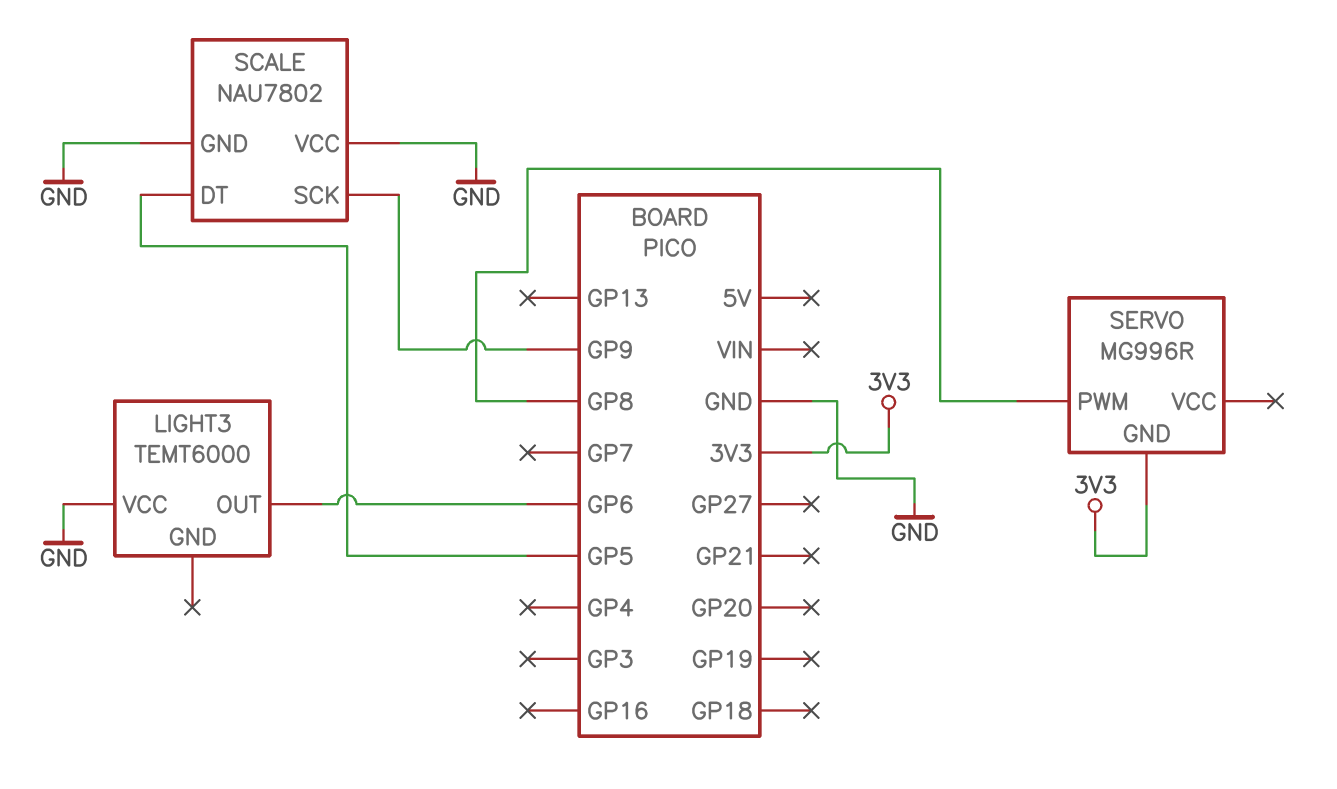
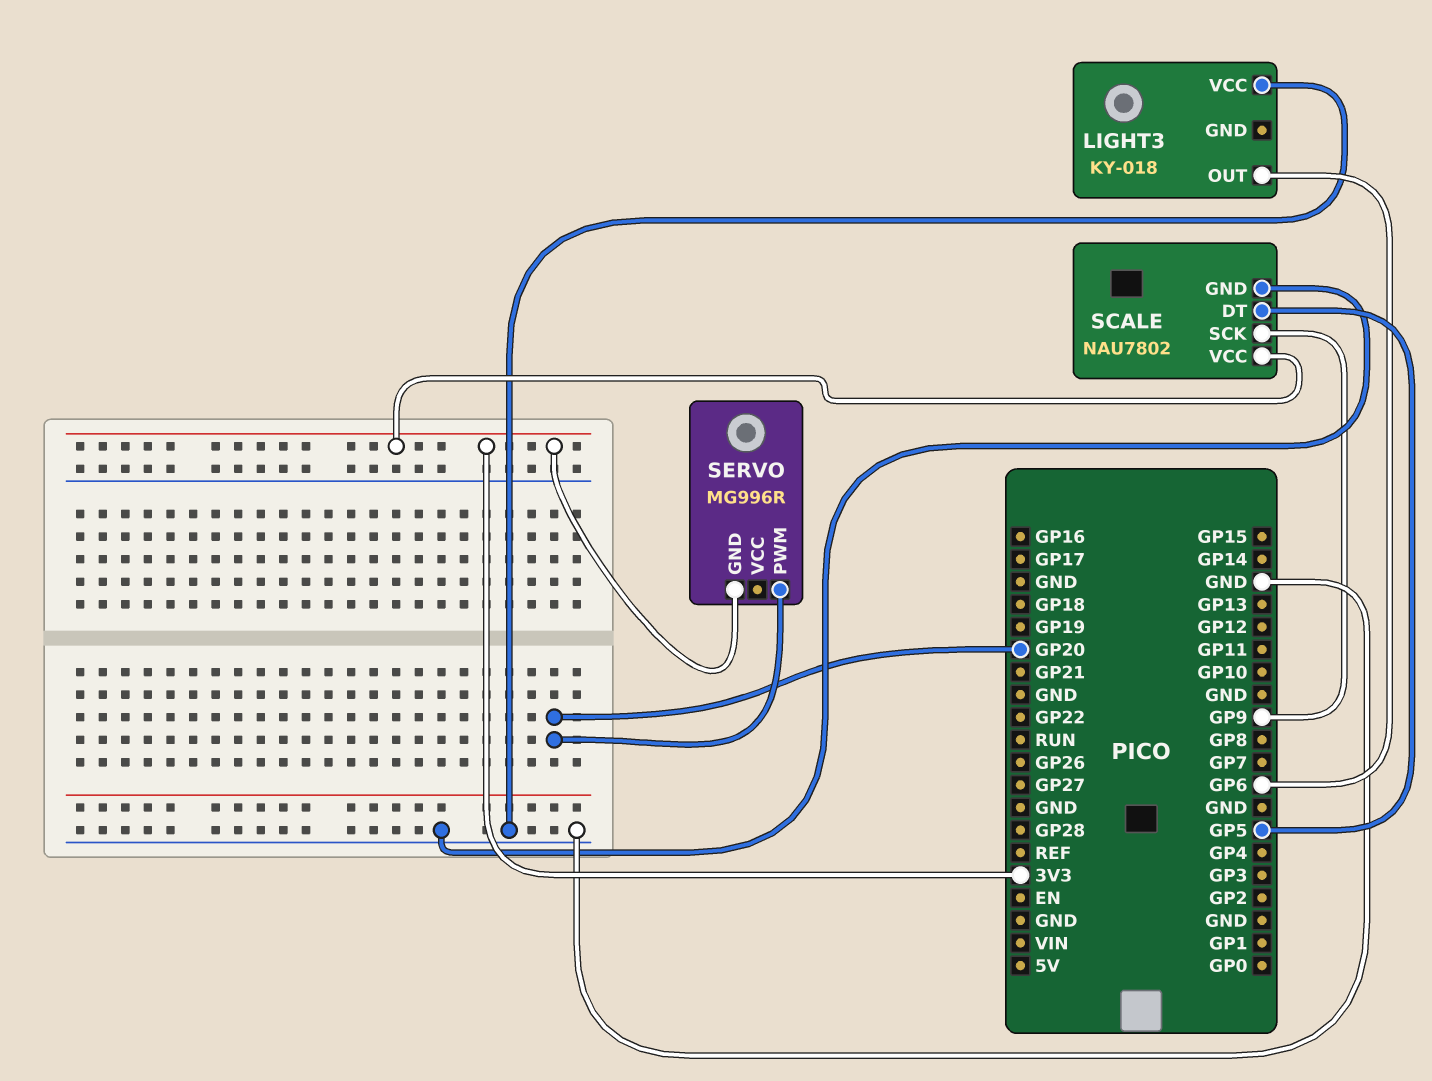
LIGHT3: TEMT6000 -> KY-018
SCALE pin VCC: GND -> 3V3
SERVO pin PWM: GP8 -> GP20

